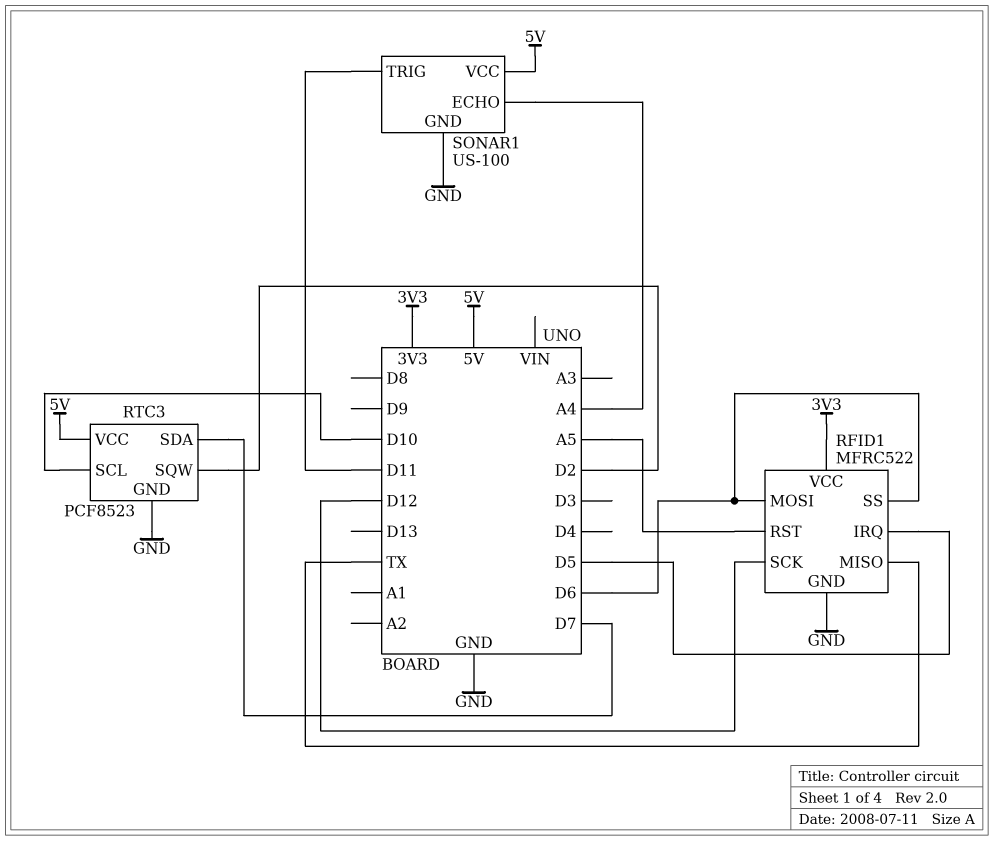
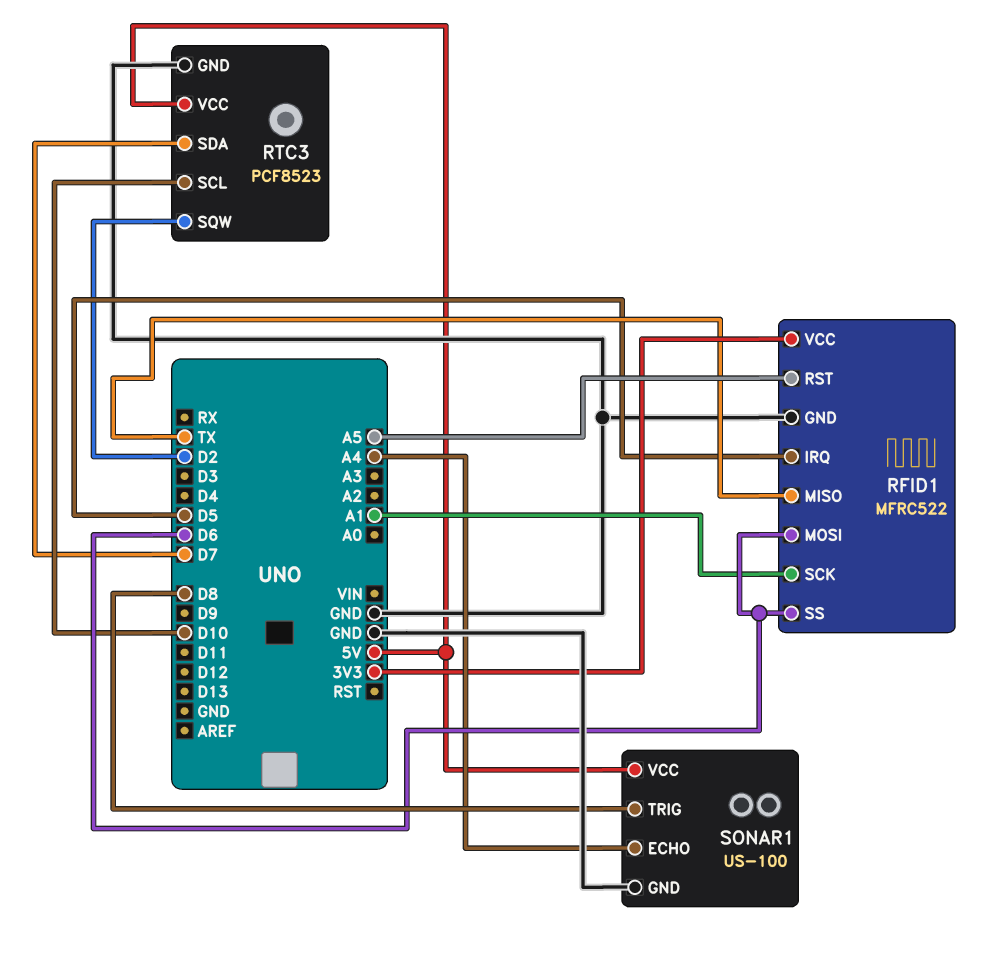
RFID1 pin SCK: D12 -> A1
SONAR1 pin TRIG: D11 -> D8

